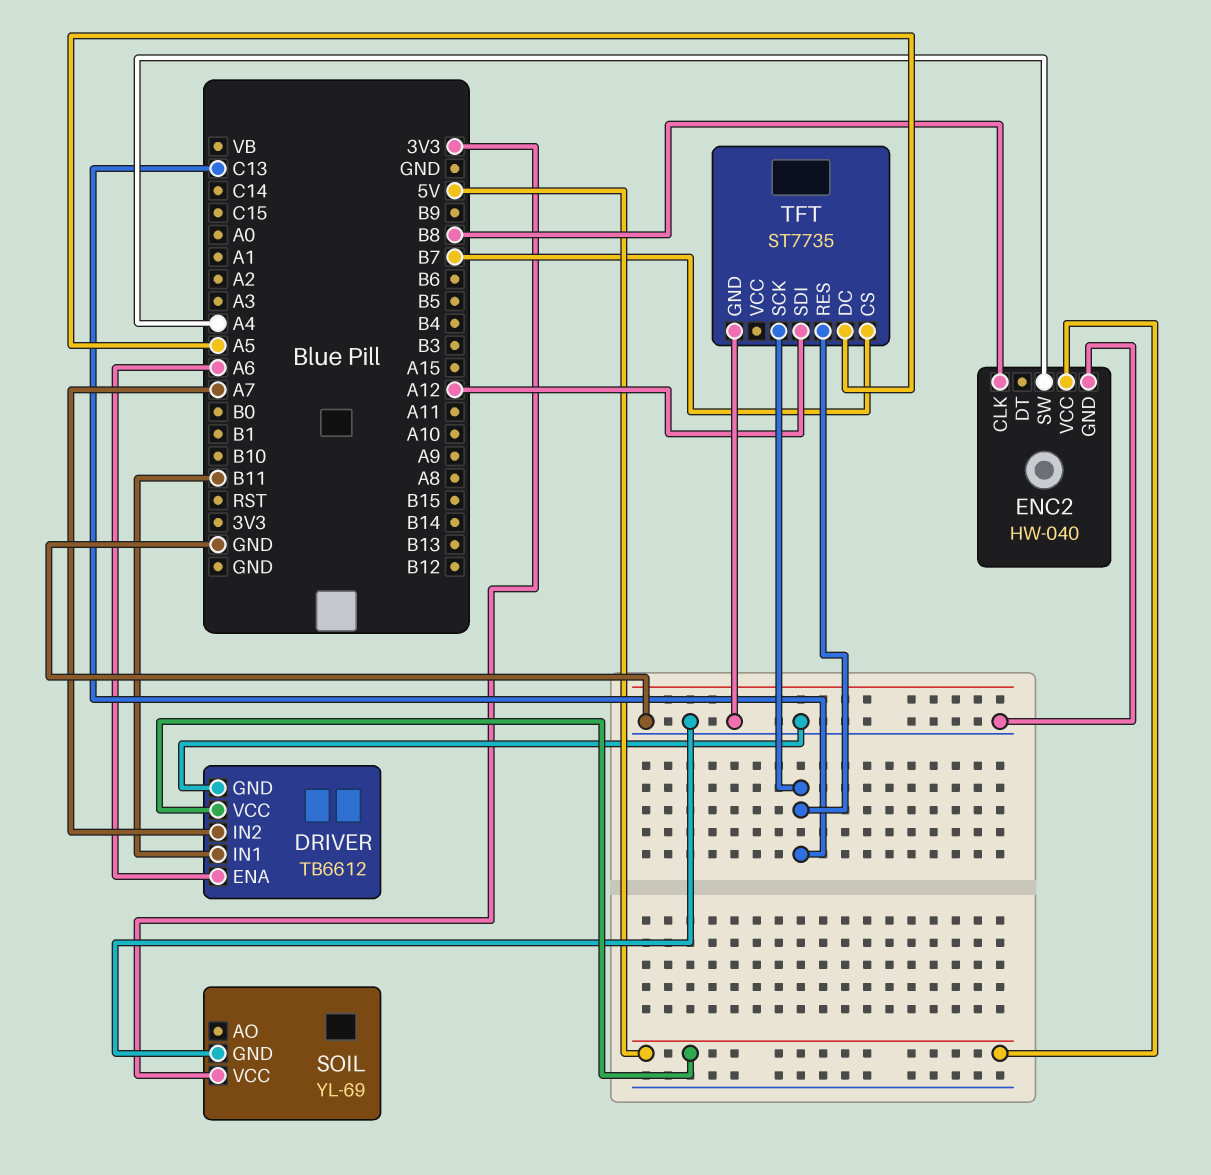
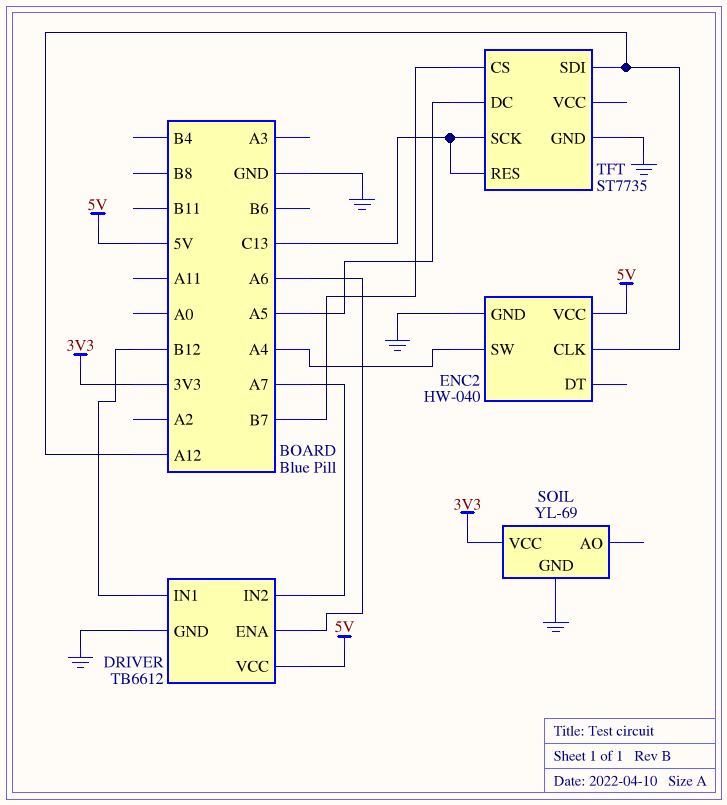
DRIVER pin IN1: B11 -> B12
ENC2 pin CLK: B8 -> A12

